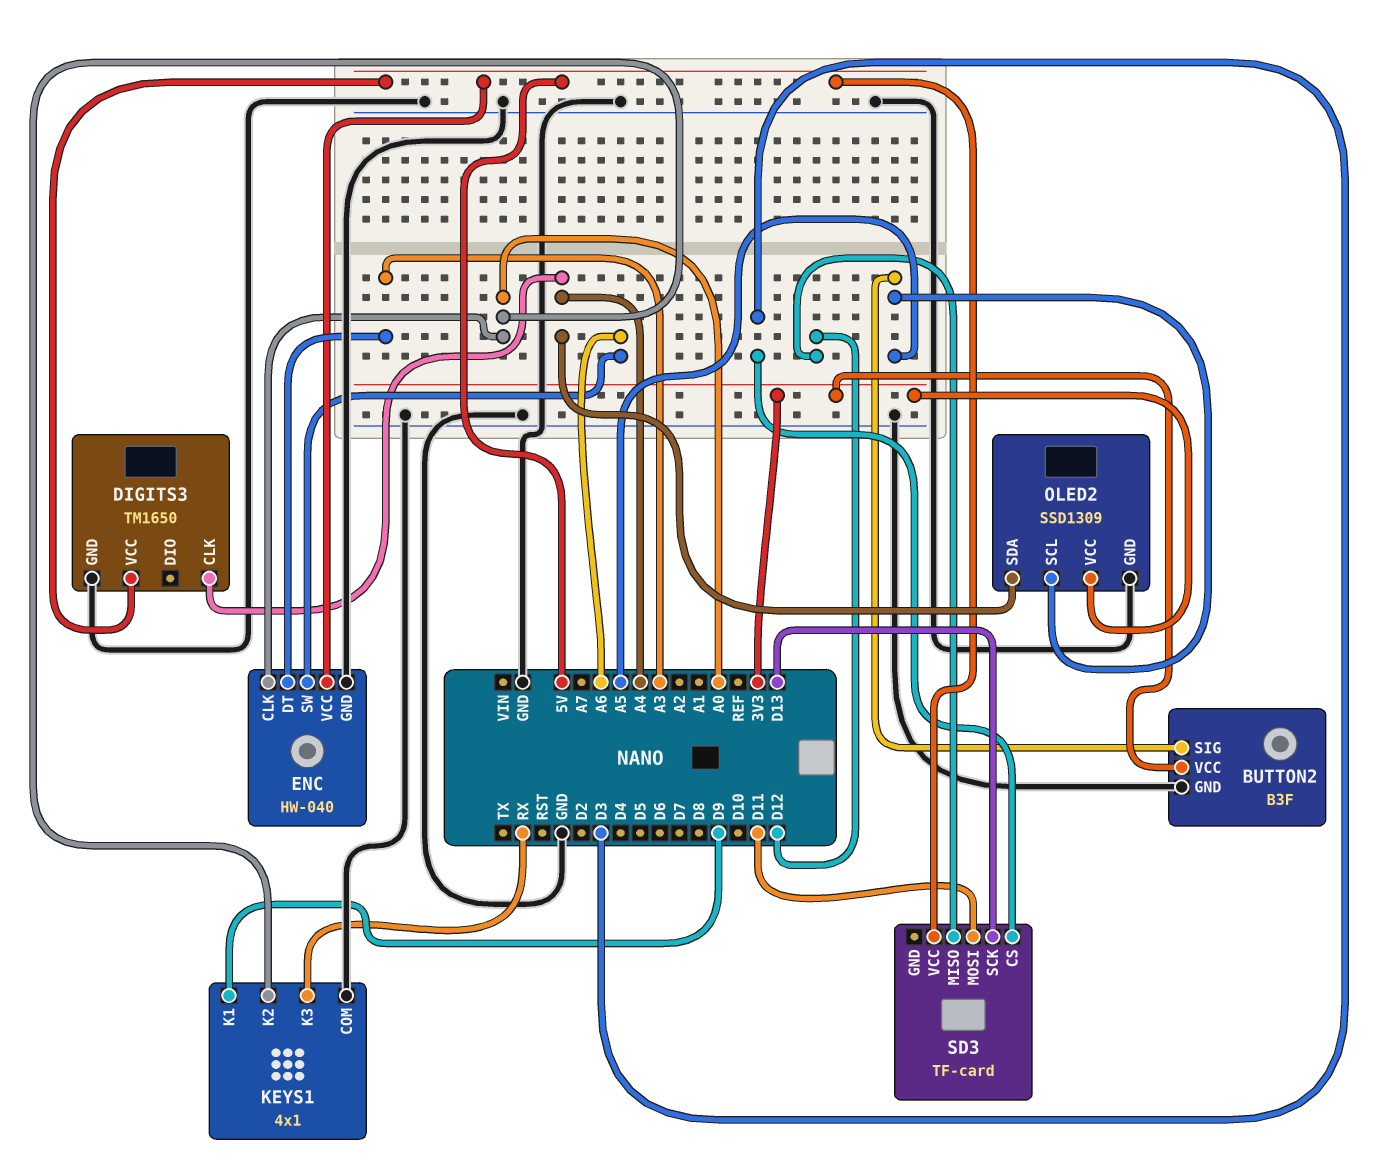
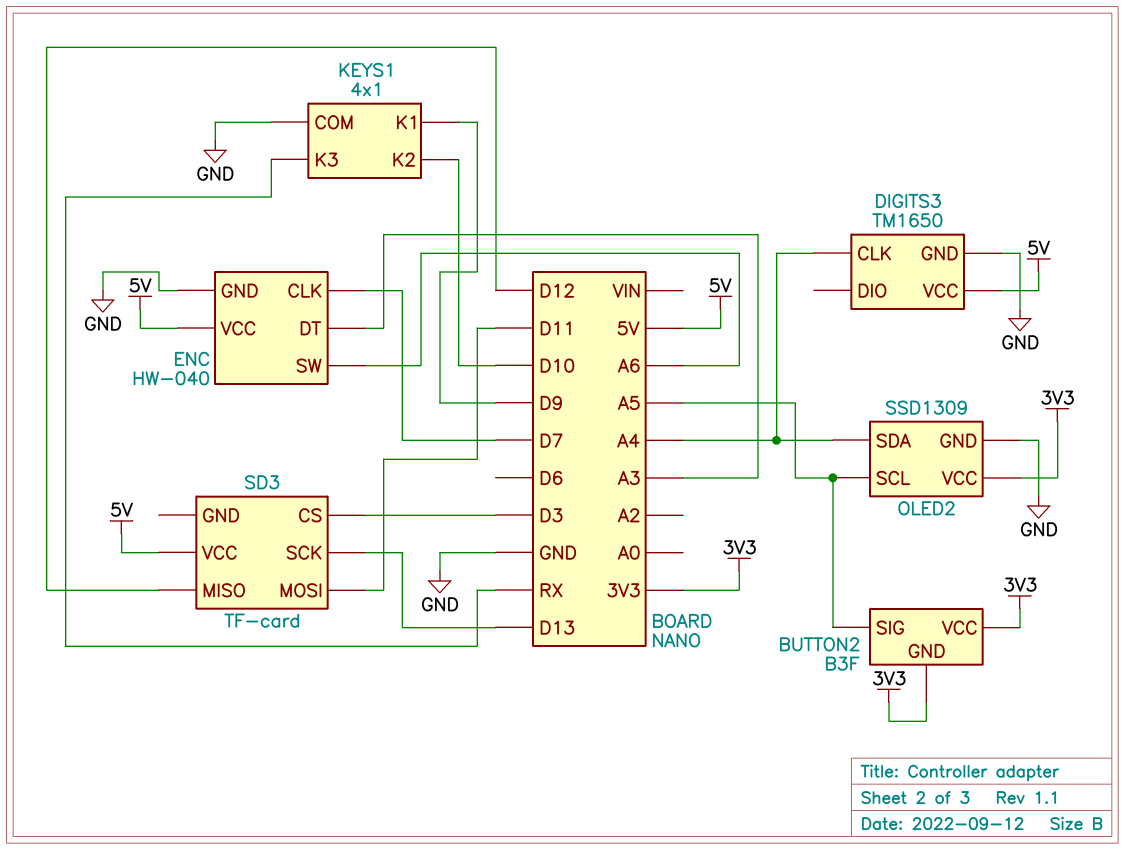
BUTTON2 pin GND: GND -> 3V3
ENC pin CLK: A0 -> D7
KEYS1 pin K2: A0 -> D10

